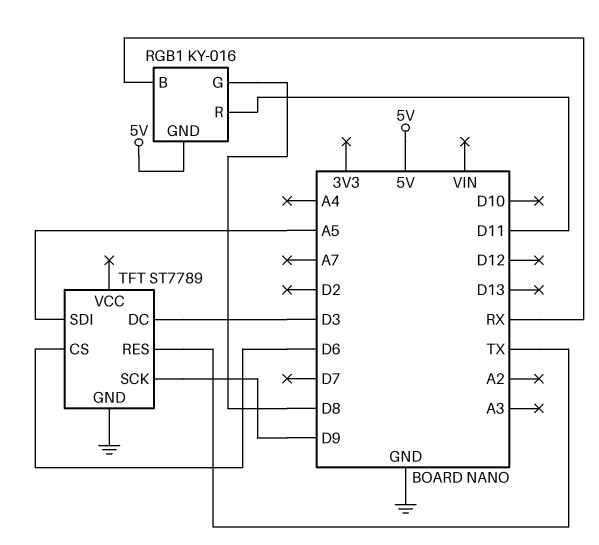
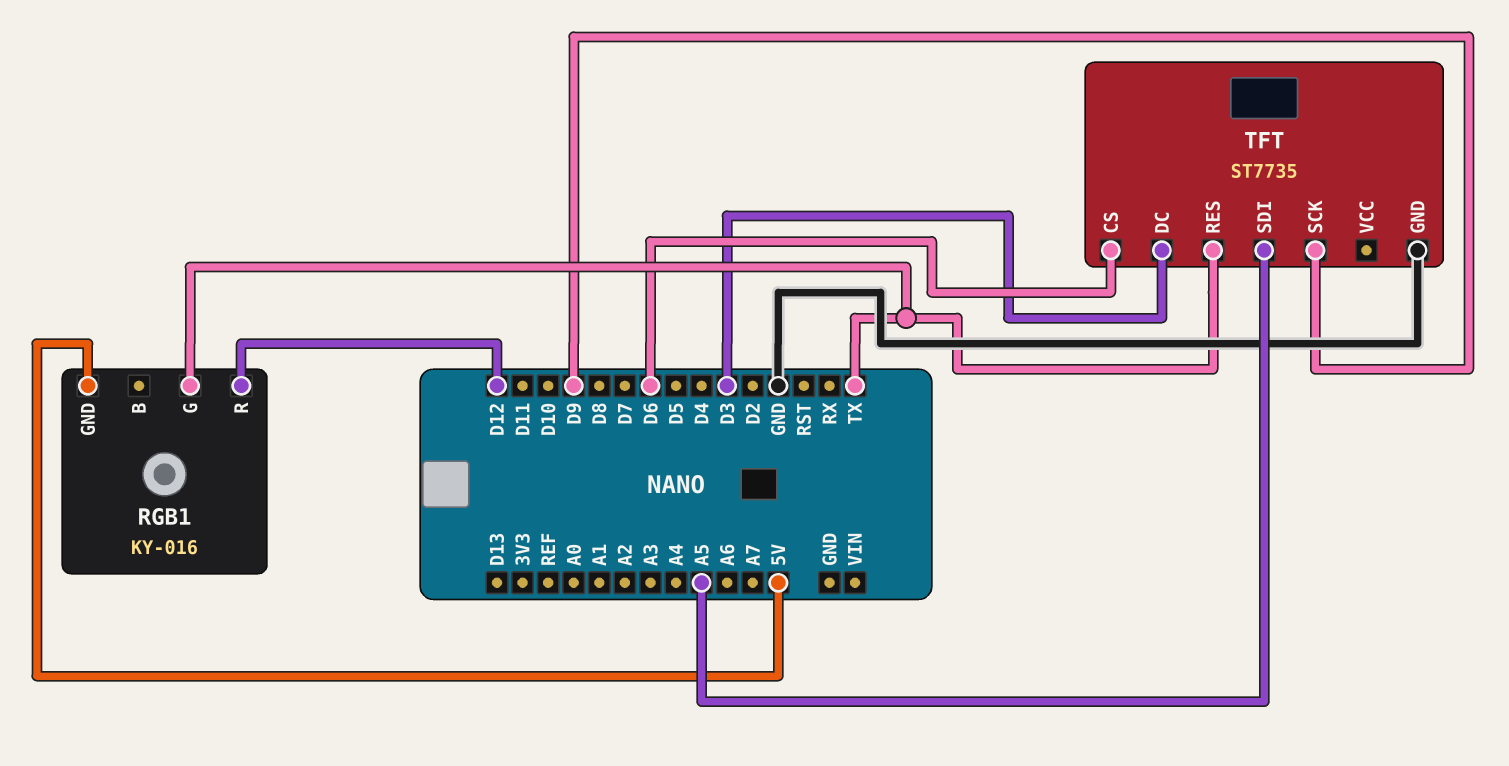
RGB1 pin B: RX -> none
RGB1 pin G: D8 -> TX
RGB1 pin R: D11 -> D12
TFT: ST7789 -> ST7735

